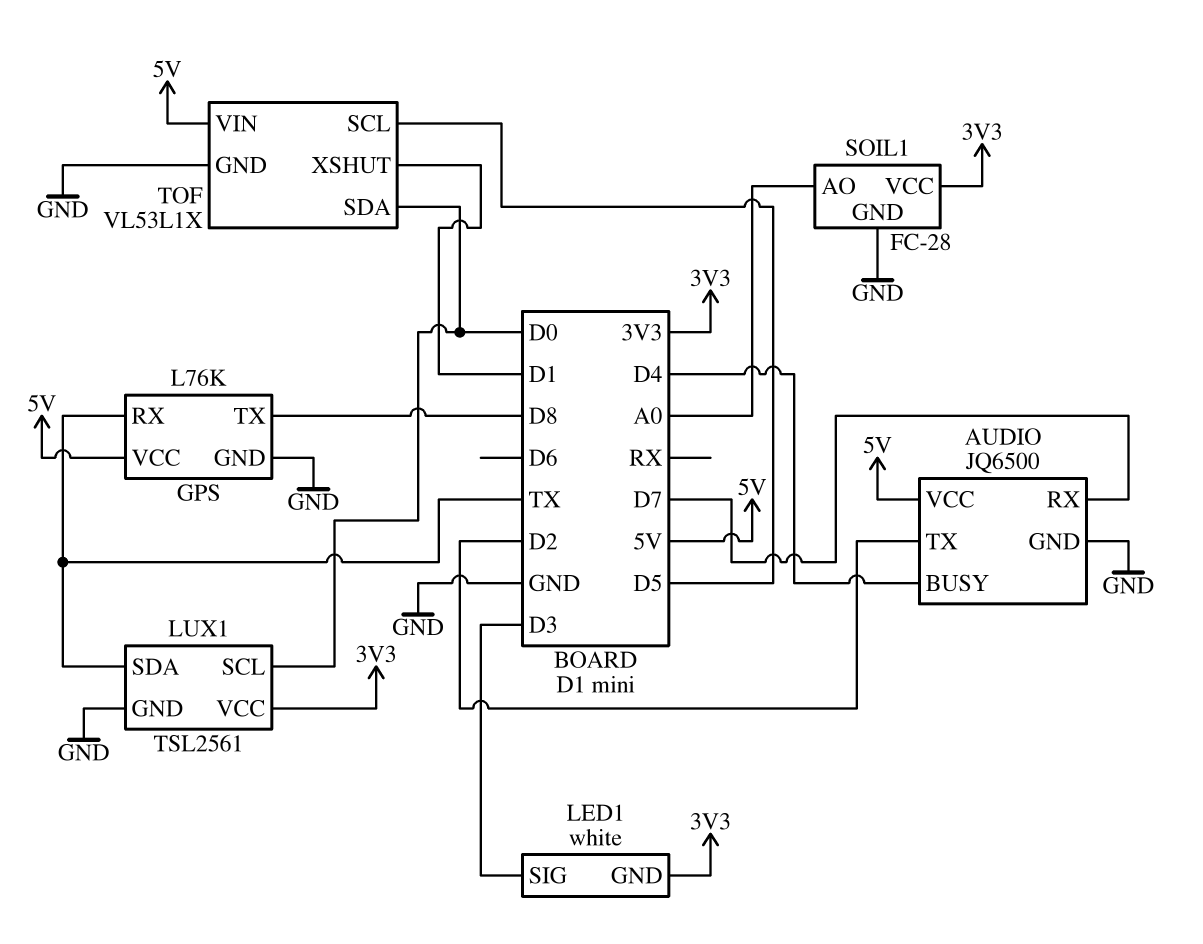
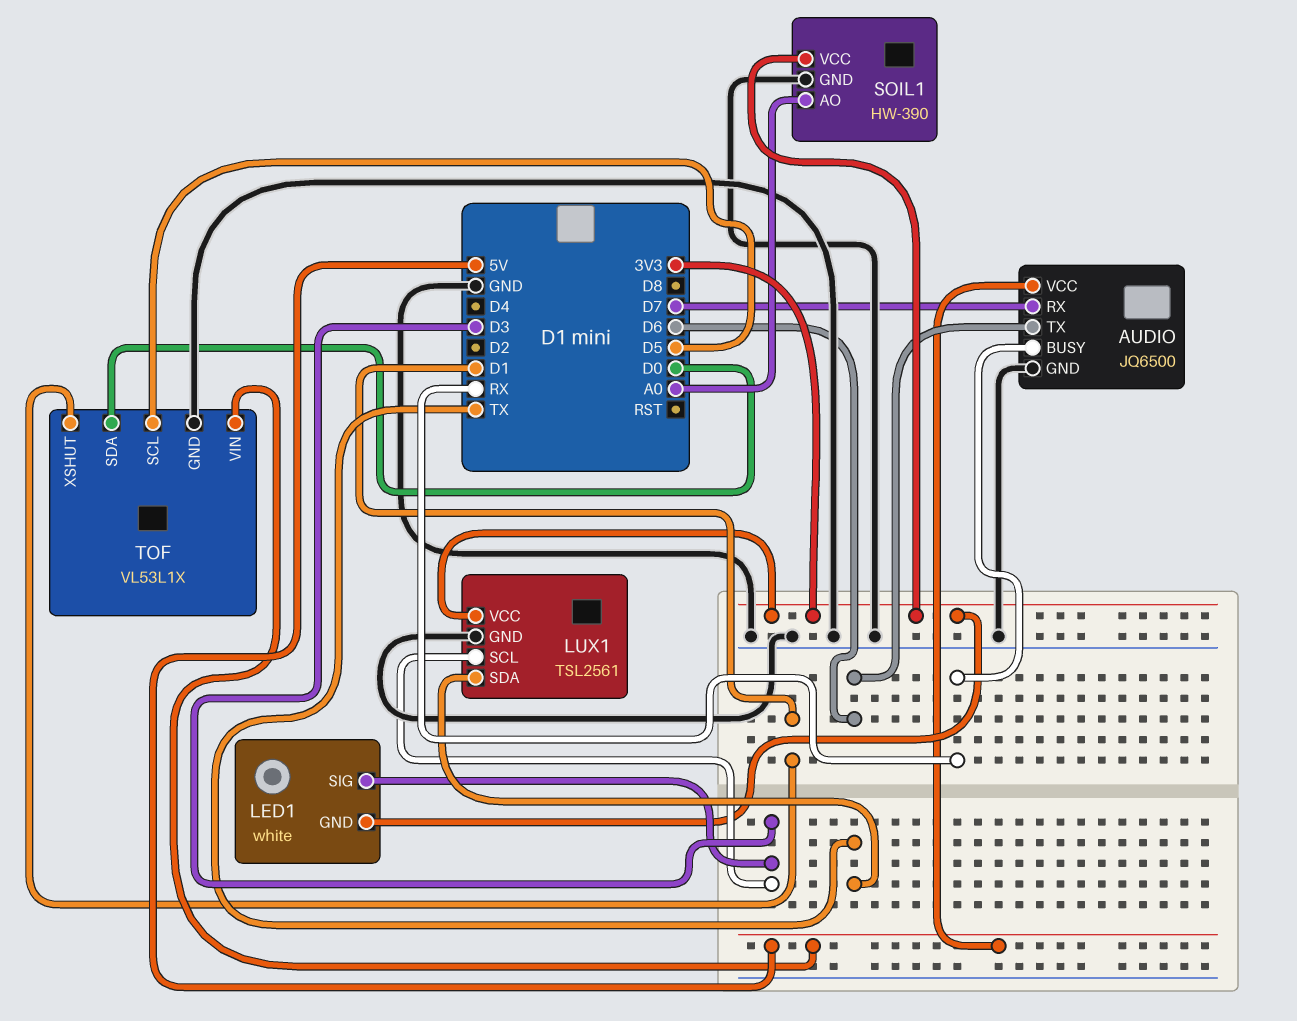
AUDIO pin BUSY: D4 -> RX
AUDIO pin TX: D2 -> D6
GPS: L76K -> none
GPS pin GND: GND -> none
GPS pin RX: TX -> none
GPS pin TX: D8 -> none
GPS pin VCC: 5V -> none
LUX1 pin SCL: D0 -> D3
SOIL1: FC-28 -> HW-390

